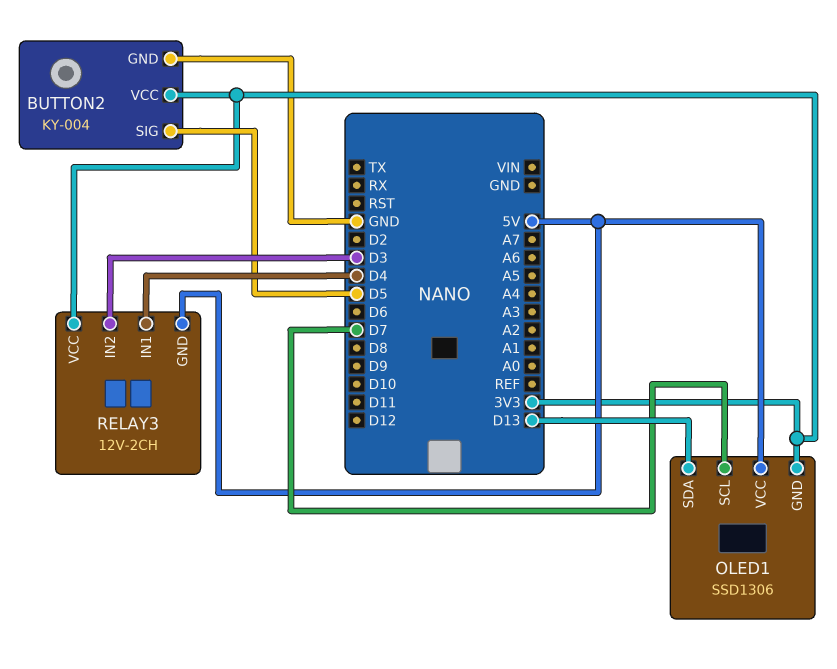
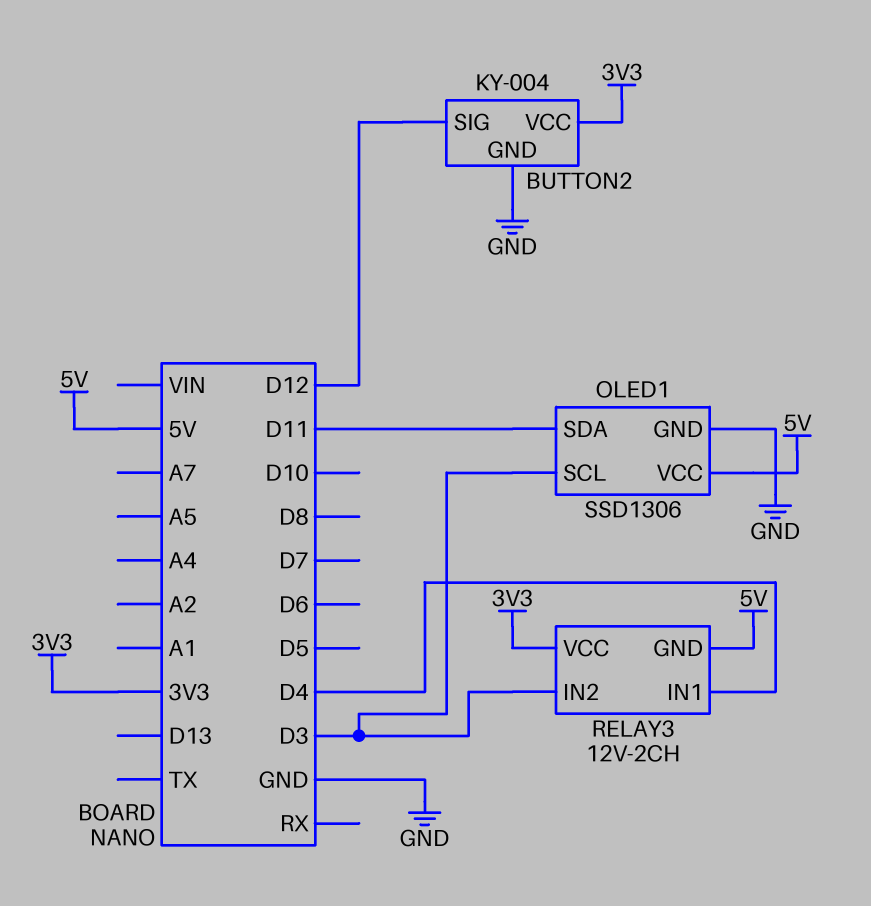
BUTTON2 pin SIG: D5 -> D12
OLED1 pin GND: 3V3 -> GND
OLED1 pin SCL: D7 -> D3
OLED1 pin SDA: D13 -> D11

